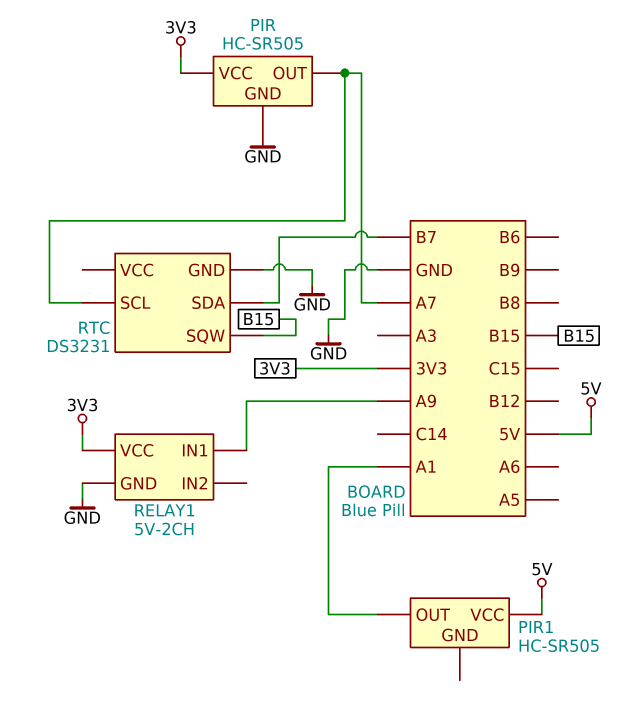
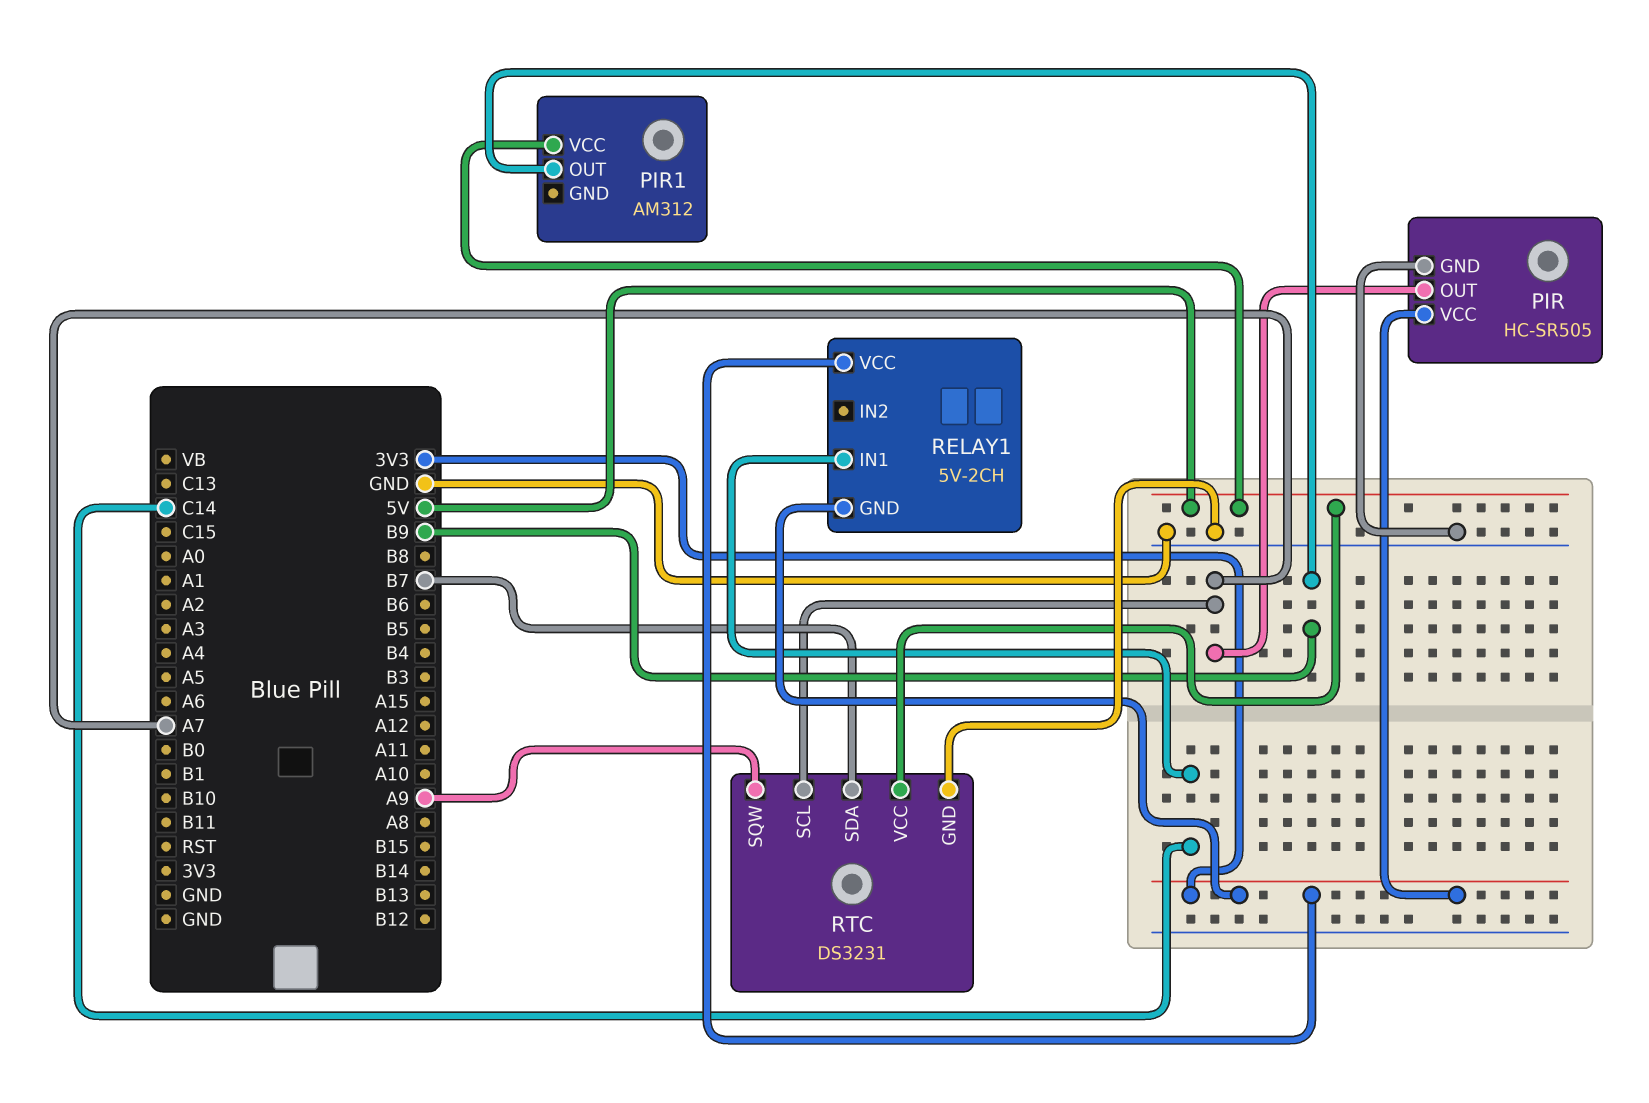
PIR1: HC-SR505 -> AM312
PIR1 pin OUT: A1 -> B9
RELAY1 pin GND: GND -> 3V3
RELAY1 pin IN1: A9 -> C14
RTC pin SQW: B15 -> A9
RTC pin VCC: none -> 5V

